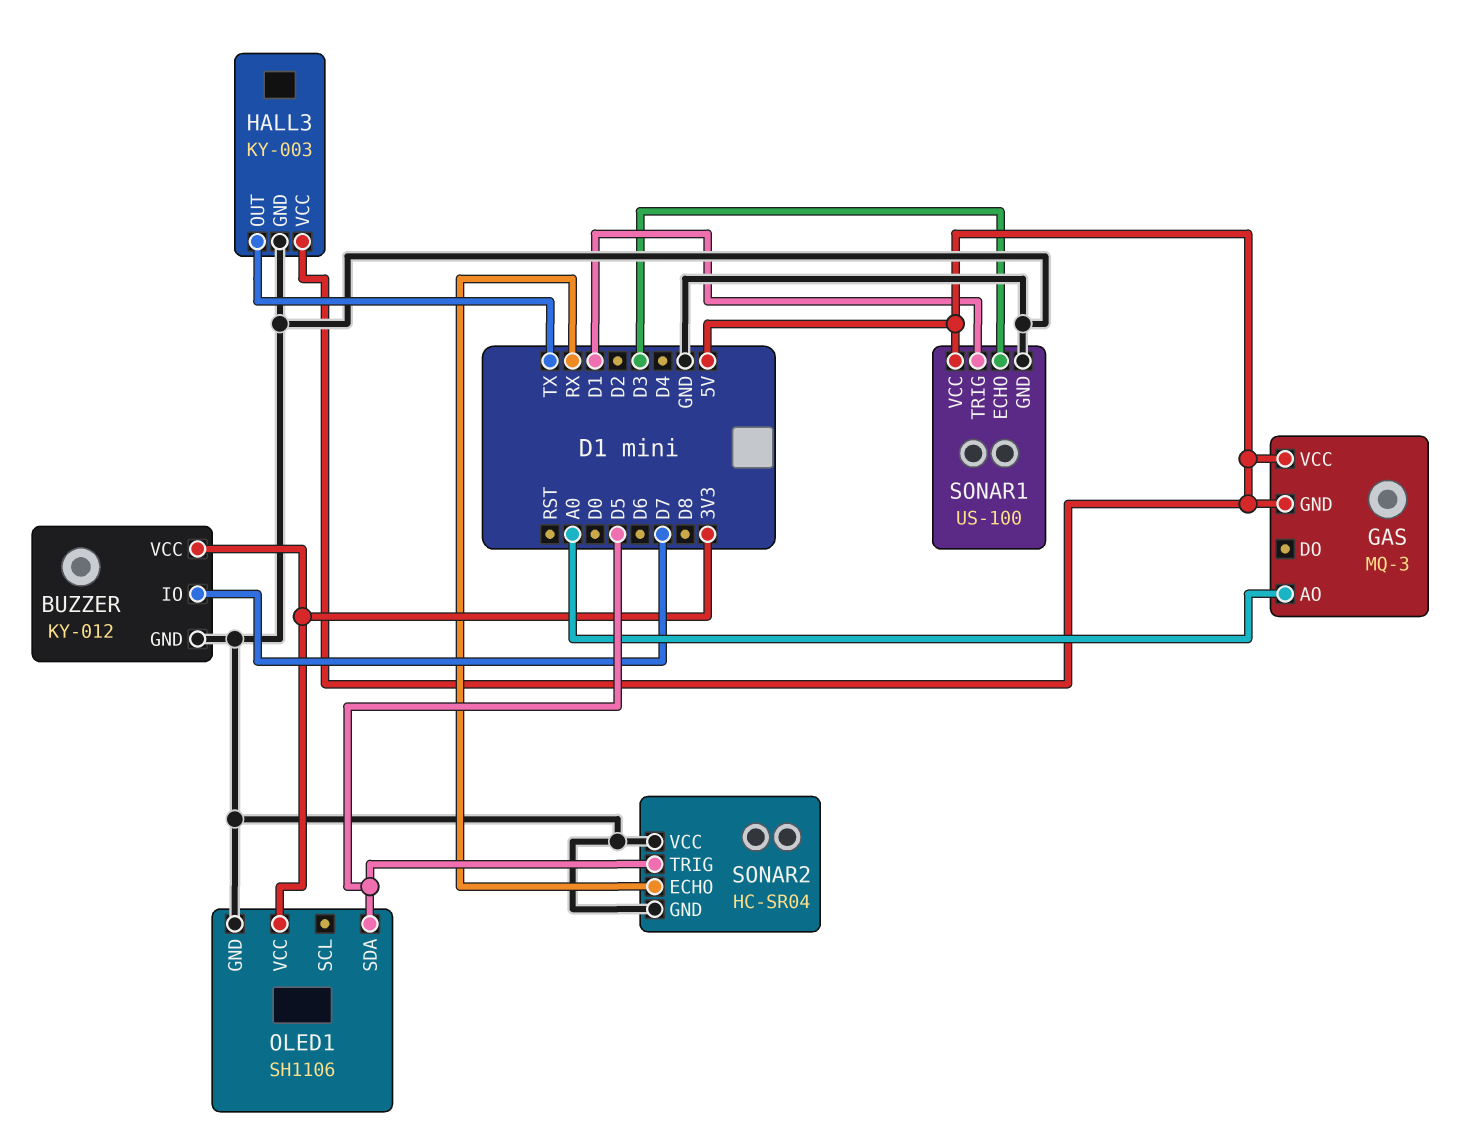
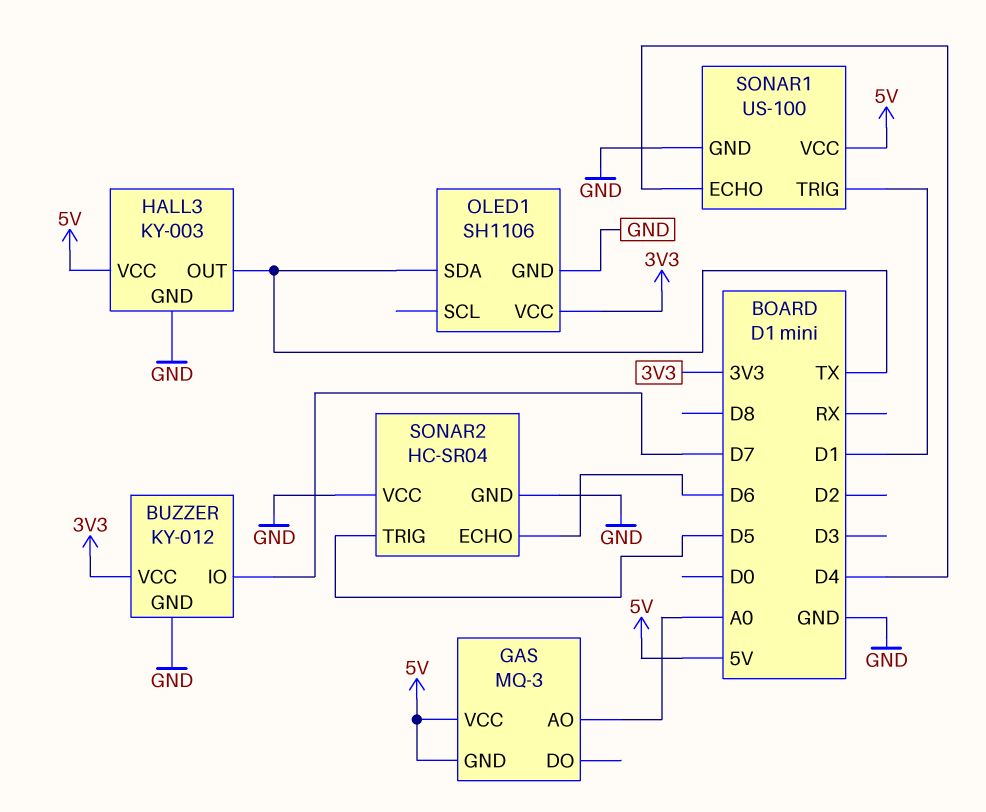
OLED1 pin SDA: D5 -> TX
SONAR1 pin ECHO: D3 -> D4
SONAR2 pin ECHO: RX -> D6

